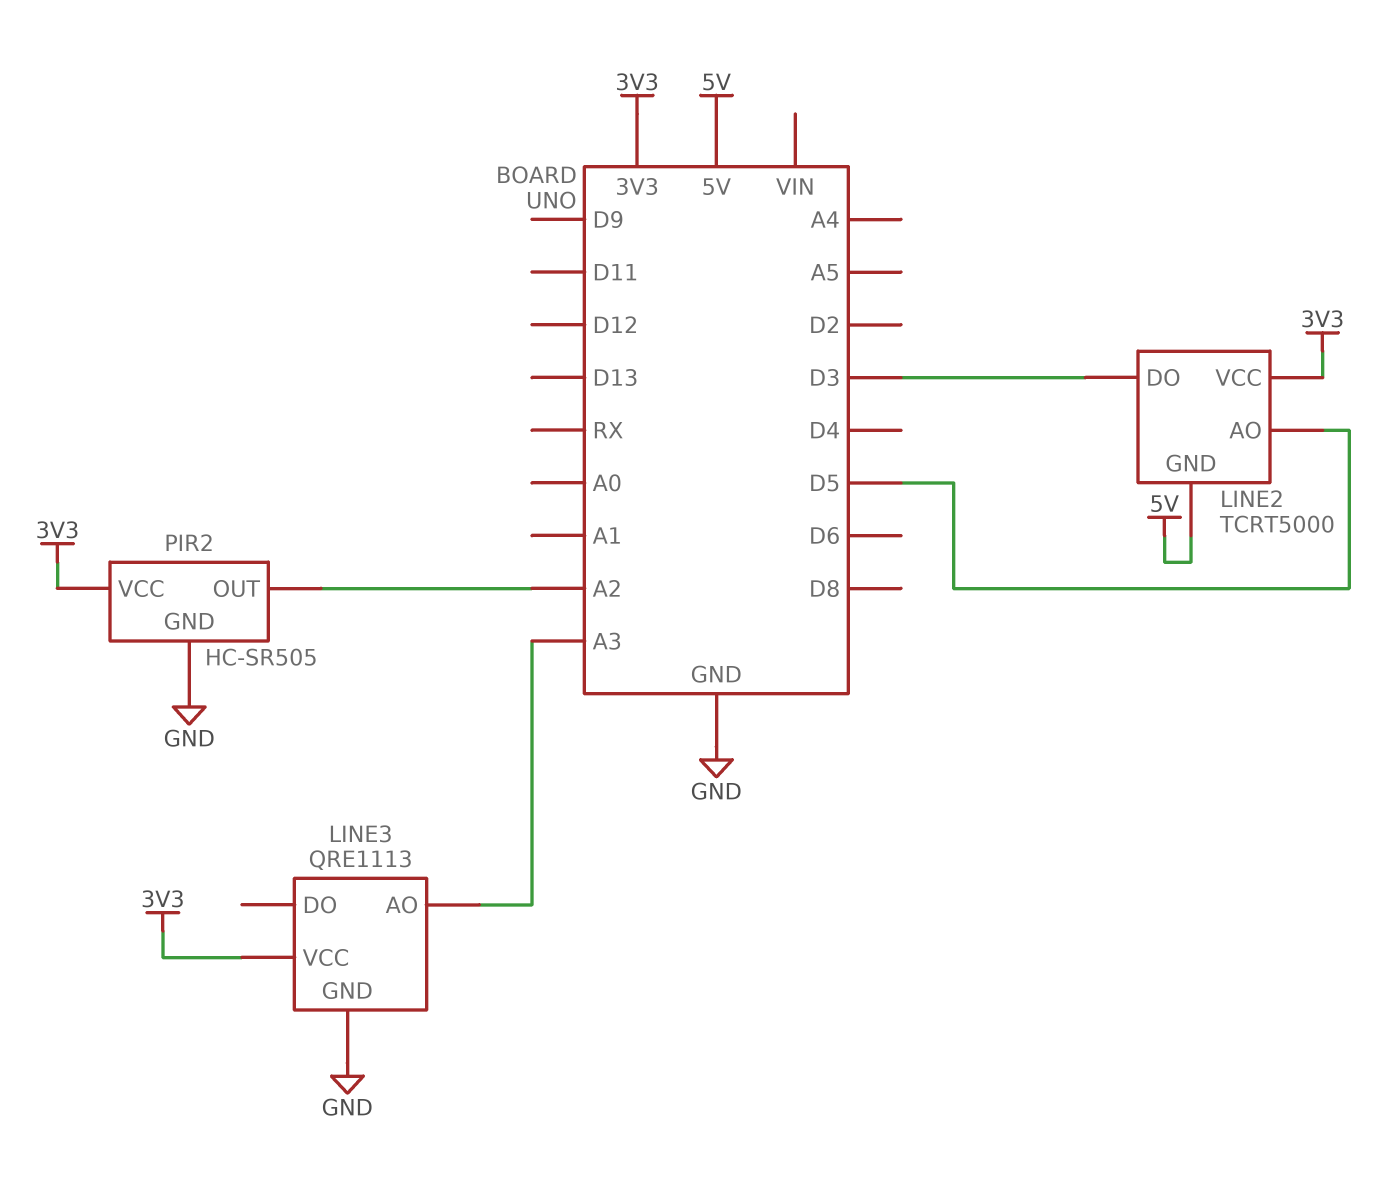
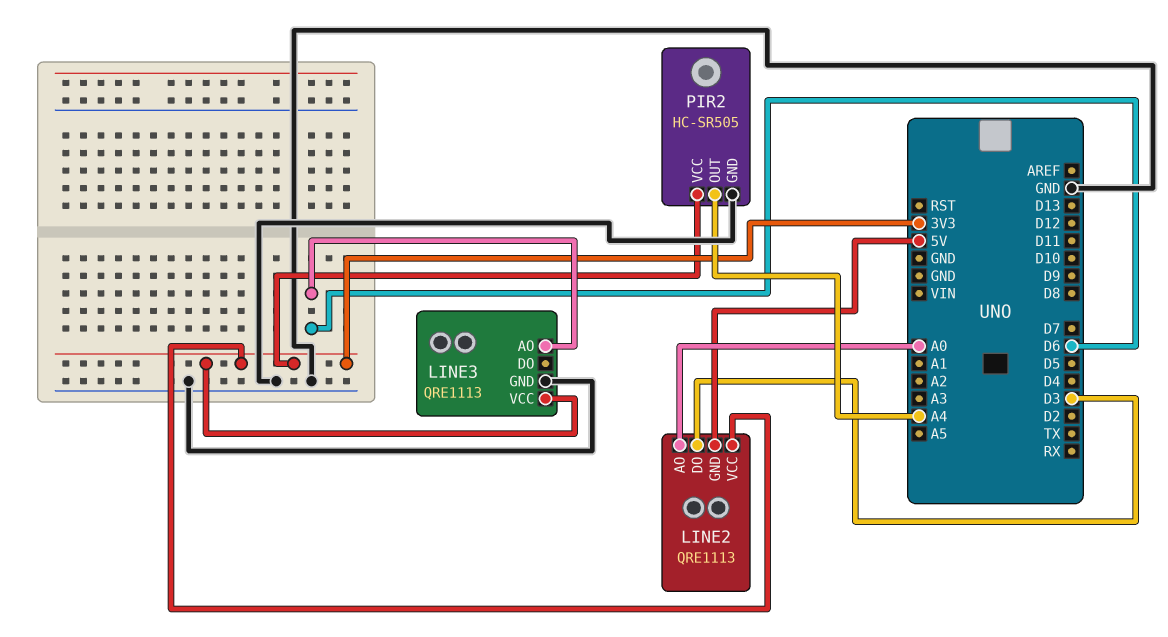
LINE2: TCRT5000 -> QRE1113
LINE2 pin AO: D5 -> A0
LINE3 pin AO: A3 -> D6
PIR2 pin OUT: A2 -> A4

